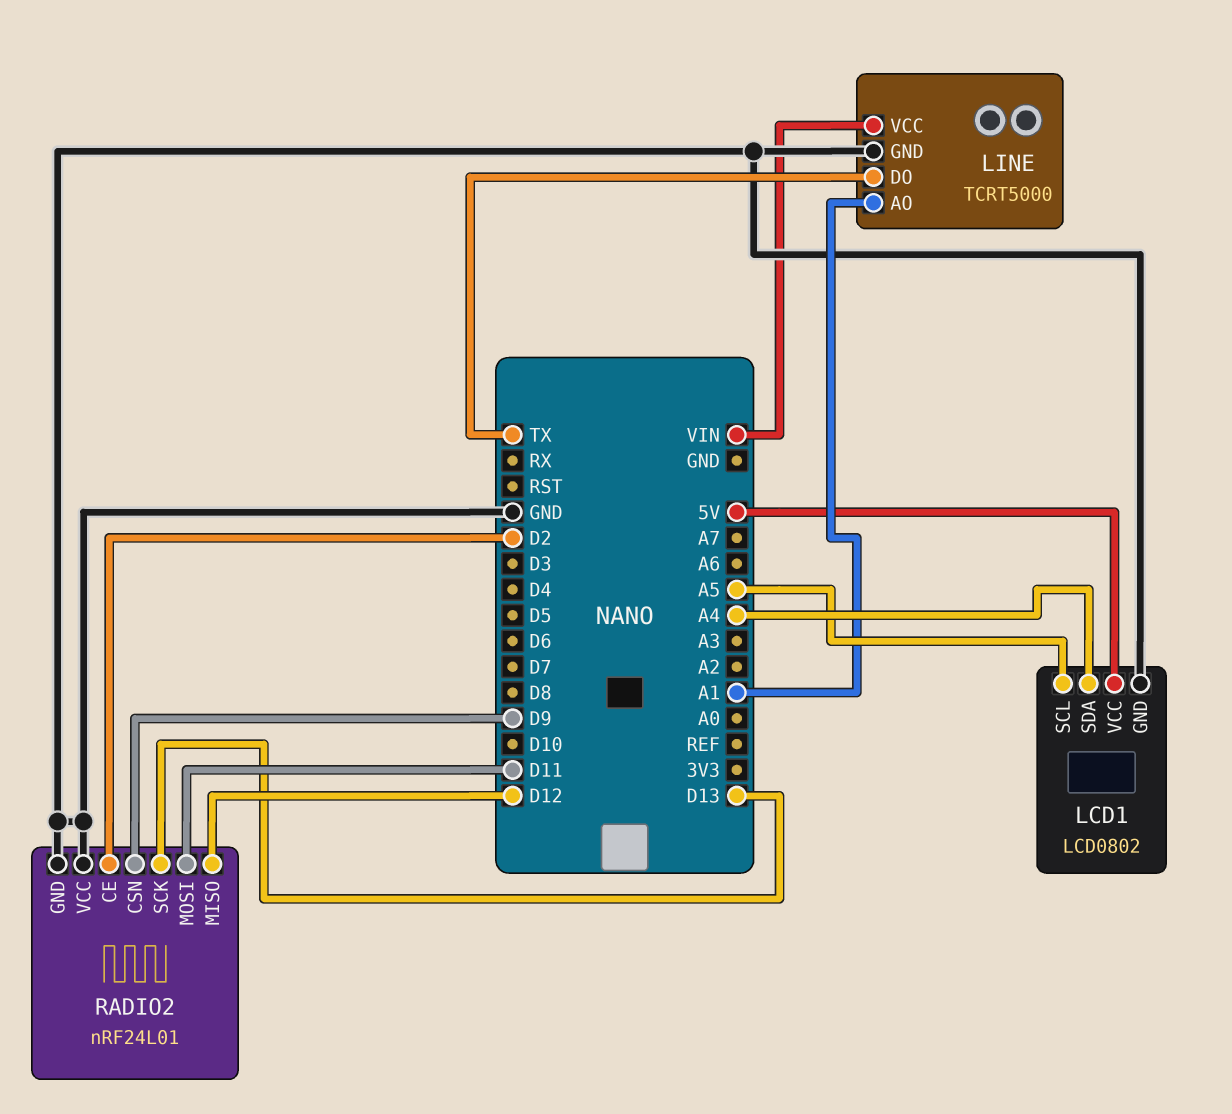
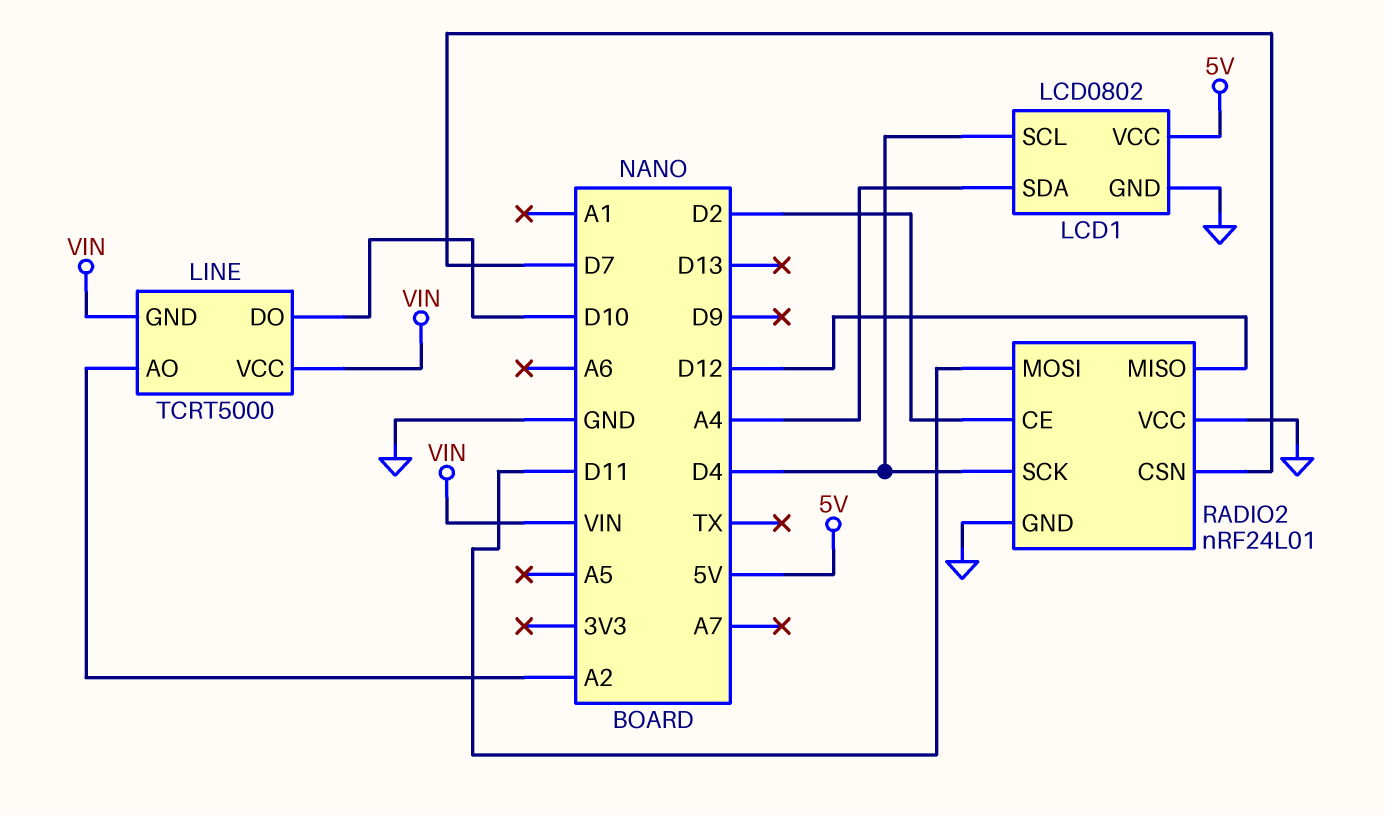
LCD1 pin SCL: A5 -> D4
LINE pin AO: A1 -> A2
LINE pin DO: TX -> D10
LINE pin GND: GND -> VIN
RADIO2 pin CSN: D9 -> D7
RADIO2 pin SCK: D13 -> D4

